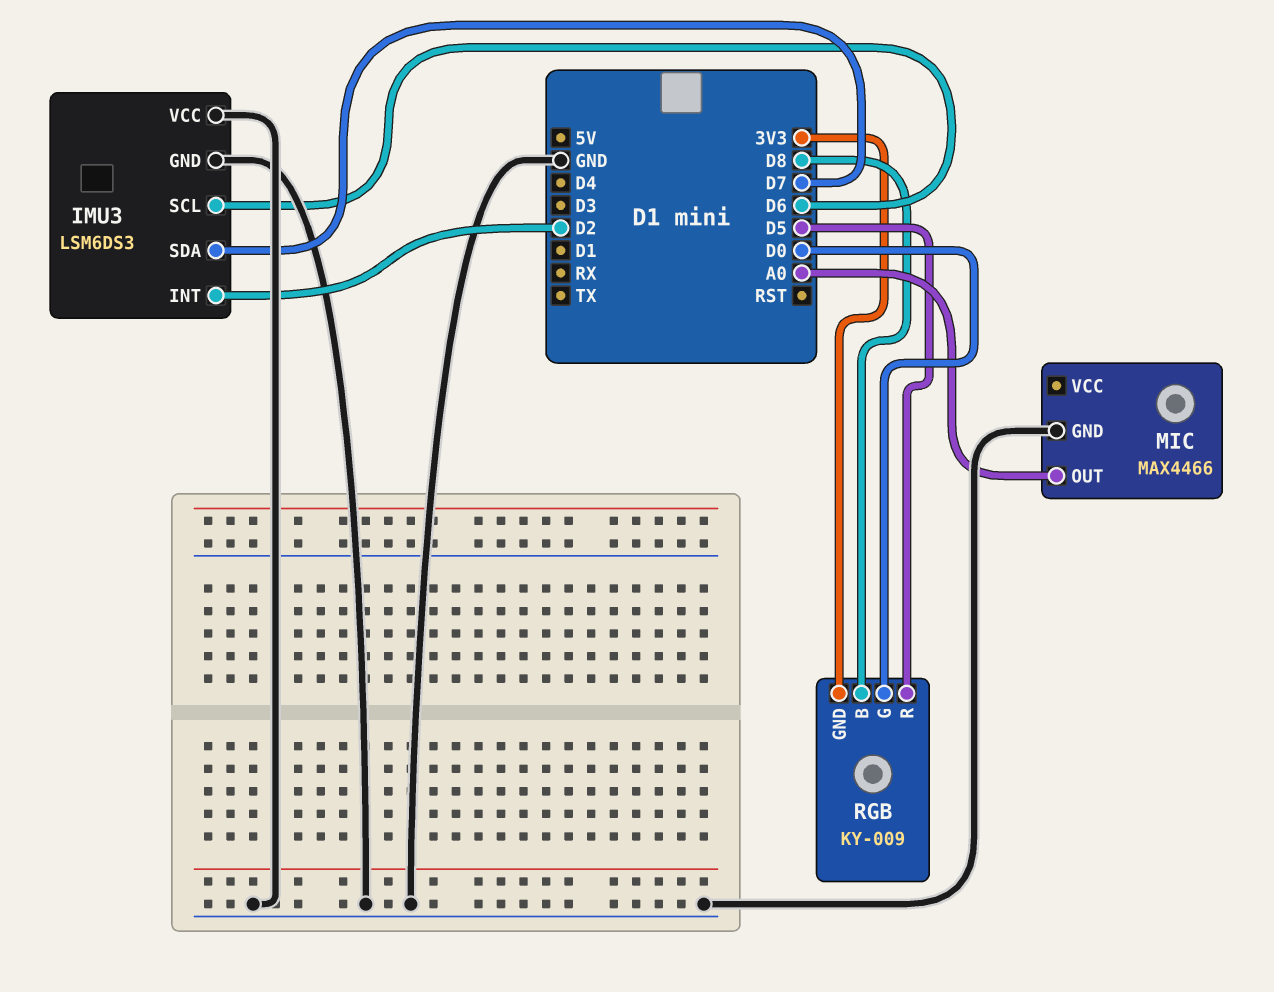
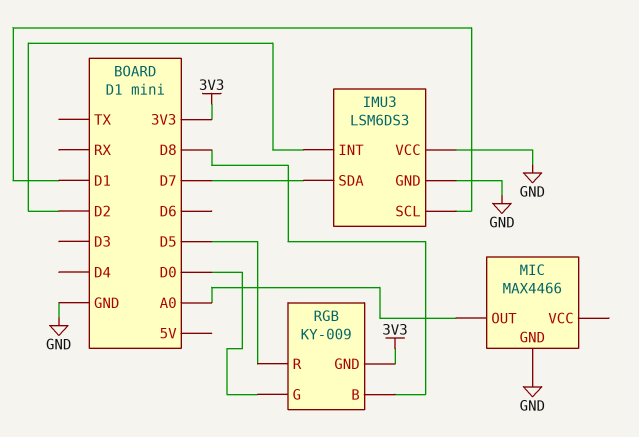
IMU3 pin SCL: D6 -> D1

